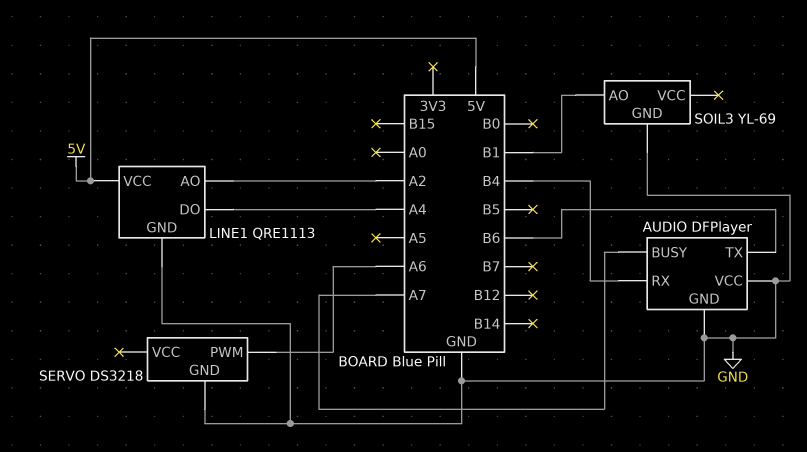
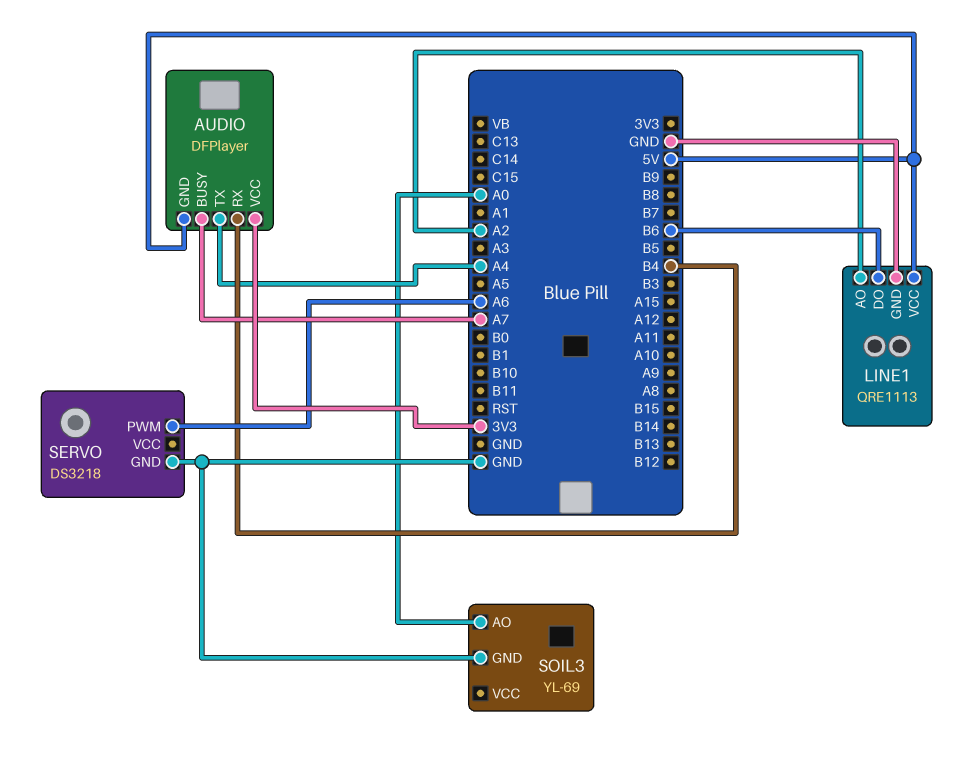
AUDIO pin GND: GND -> 5V
AUDIO pin TX: B6 -> A4
AUDIO pin VCC: GND -> 3V3
LINE1 pin DO: A4 -> B6
SOIL3 pin AO: B1 -> A0

